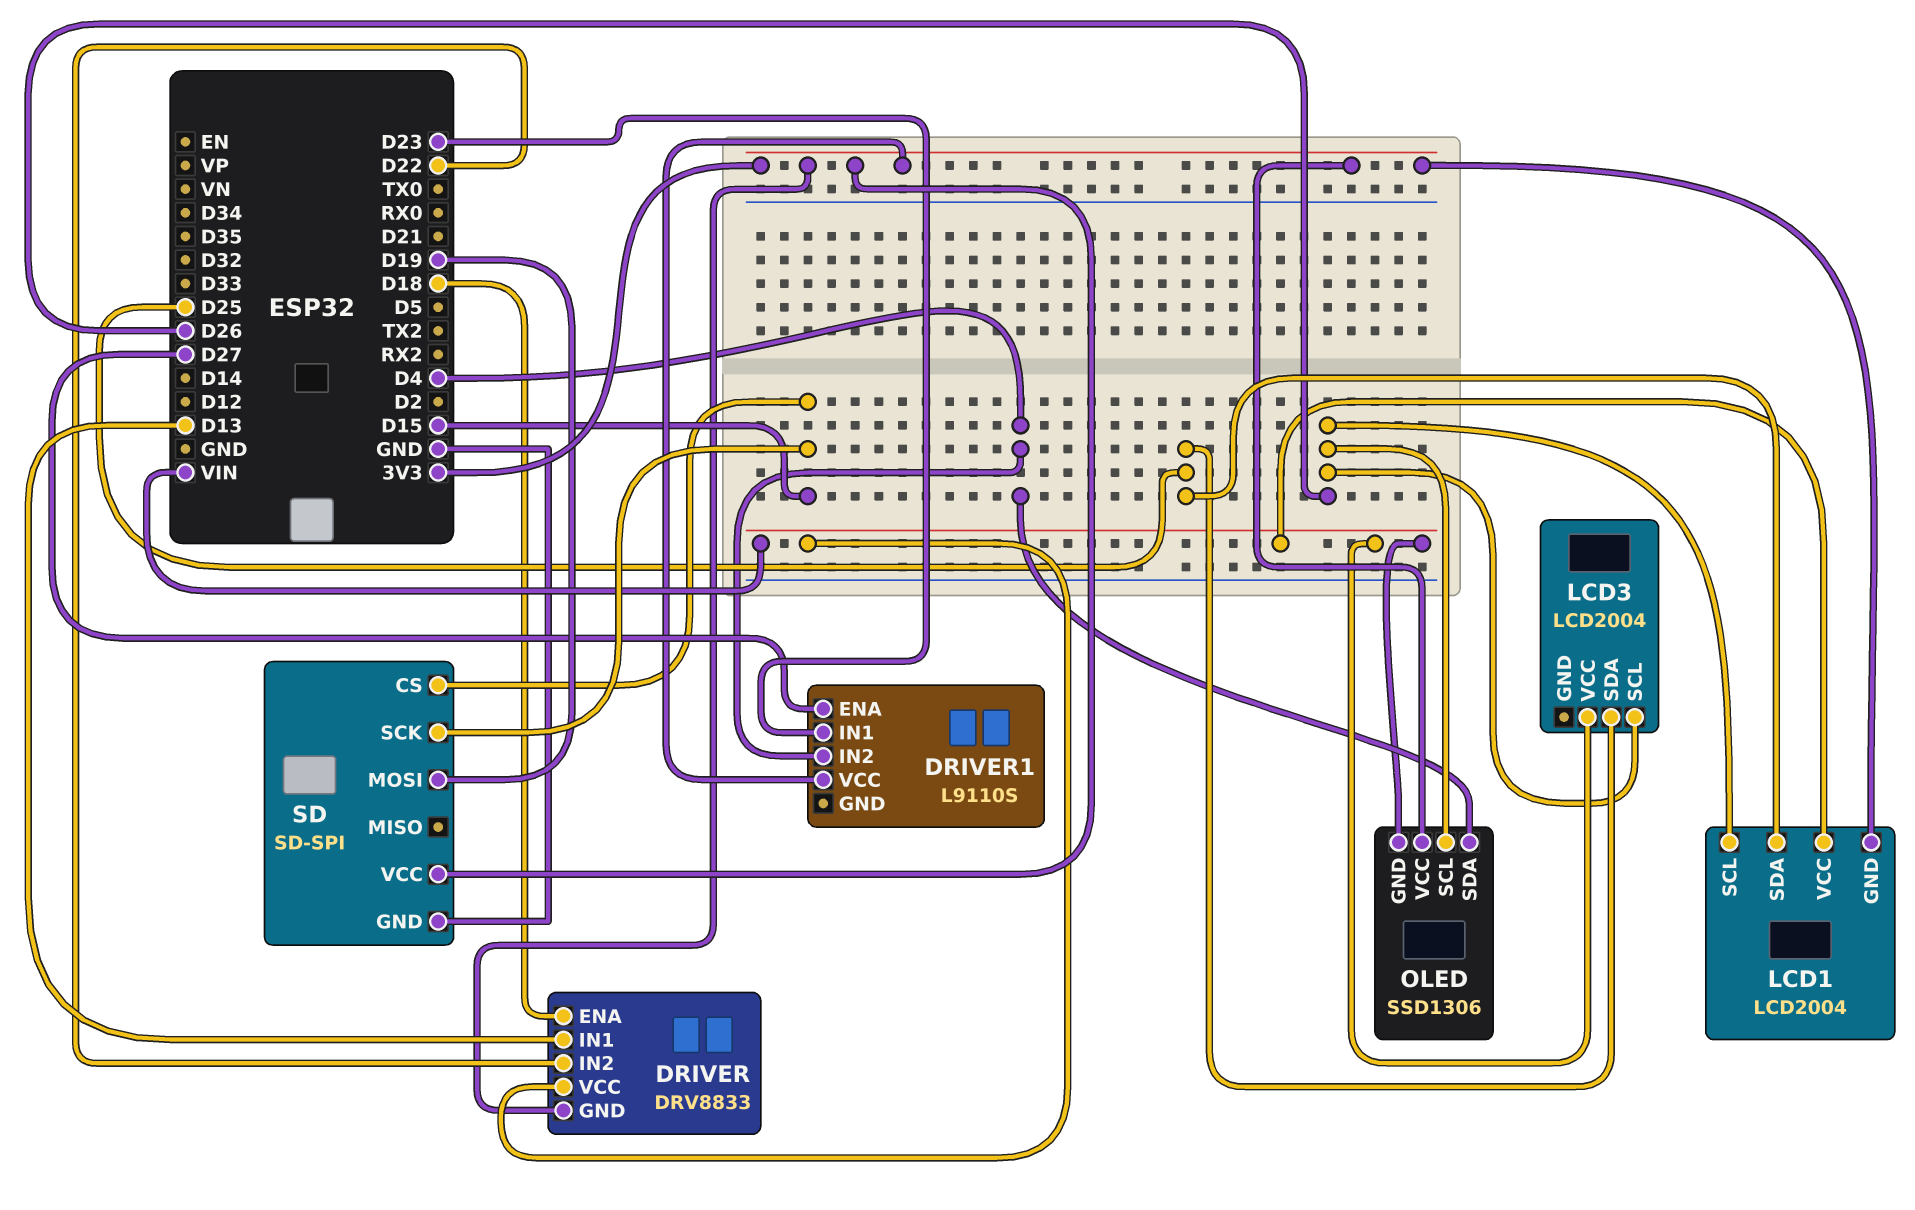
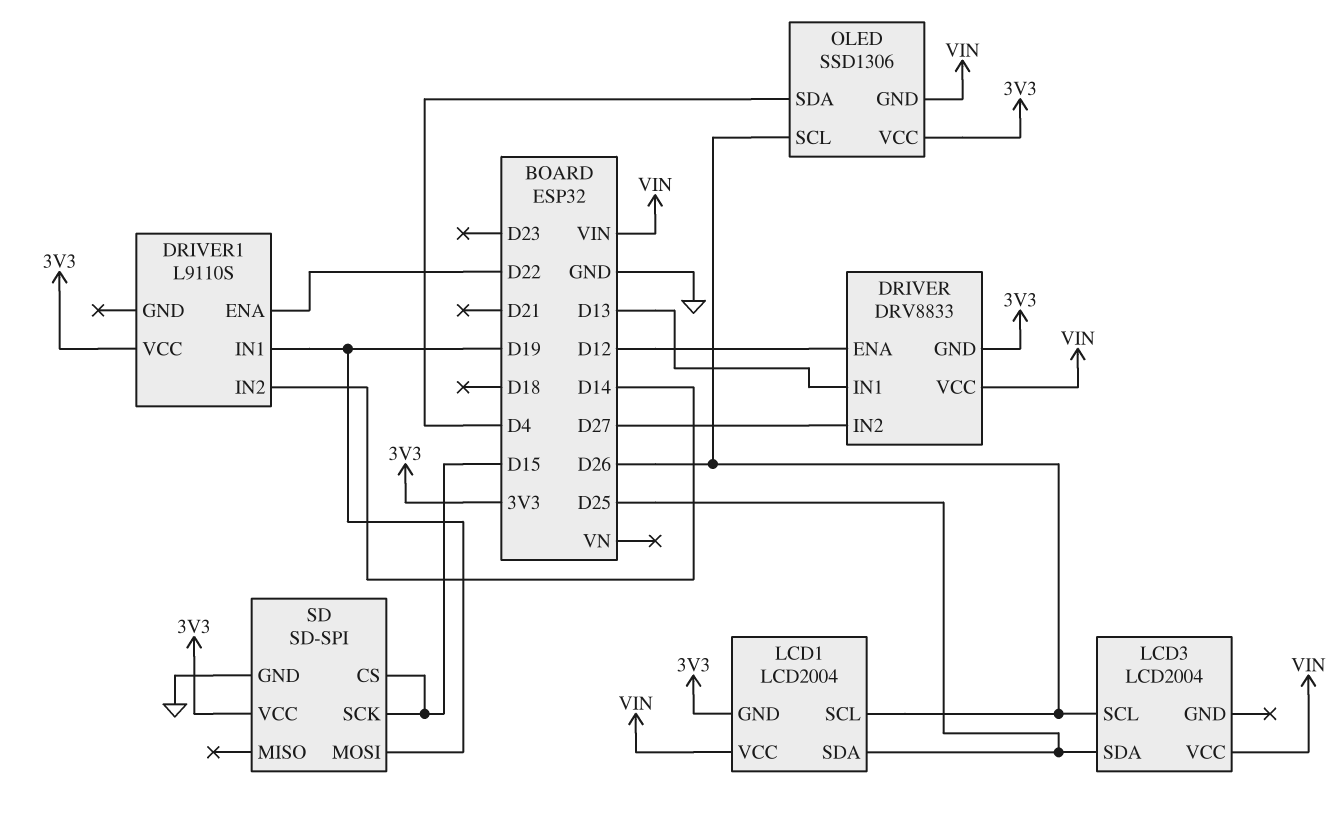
DRIVER pin ENA: D18 -> D12
DRIVER pin IN2: D22 -> D27
DRIVER1 pin ENA: D27 -> D22
DRIVER1 pin IN1: D23 -> D19
DRIVER1 pin IN2: D4 -> D14

